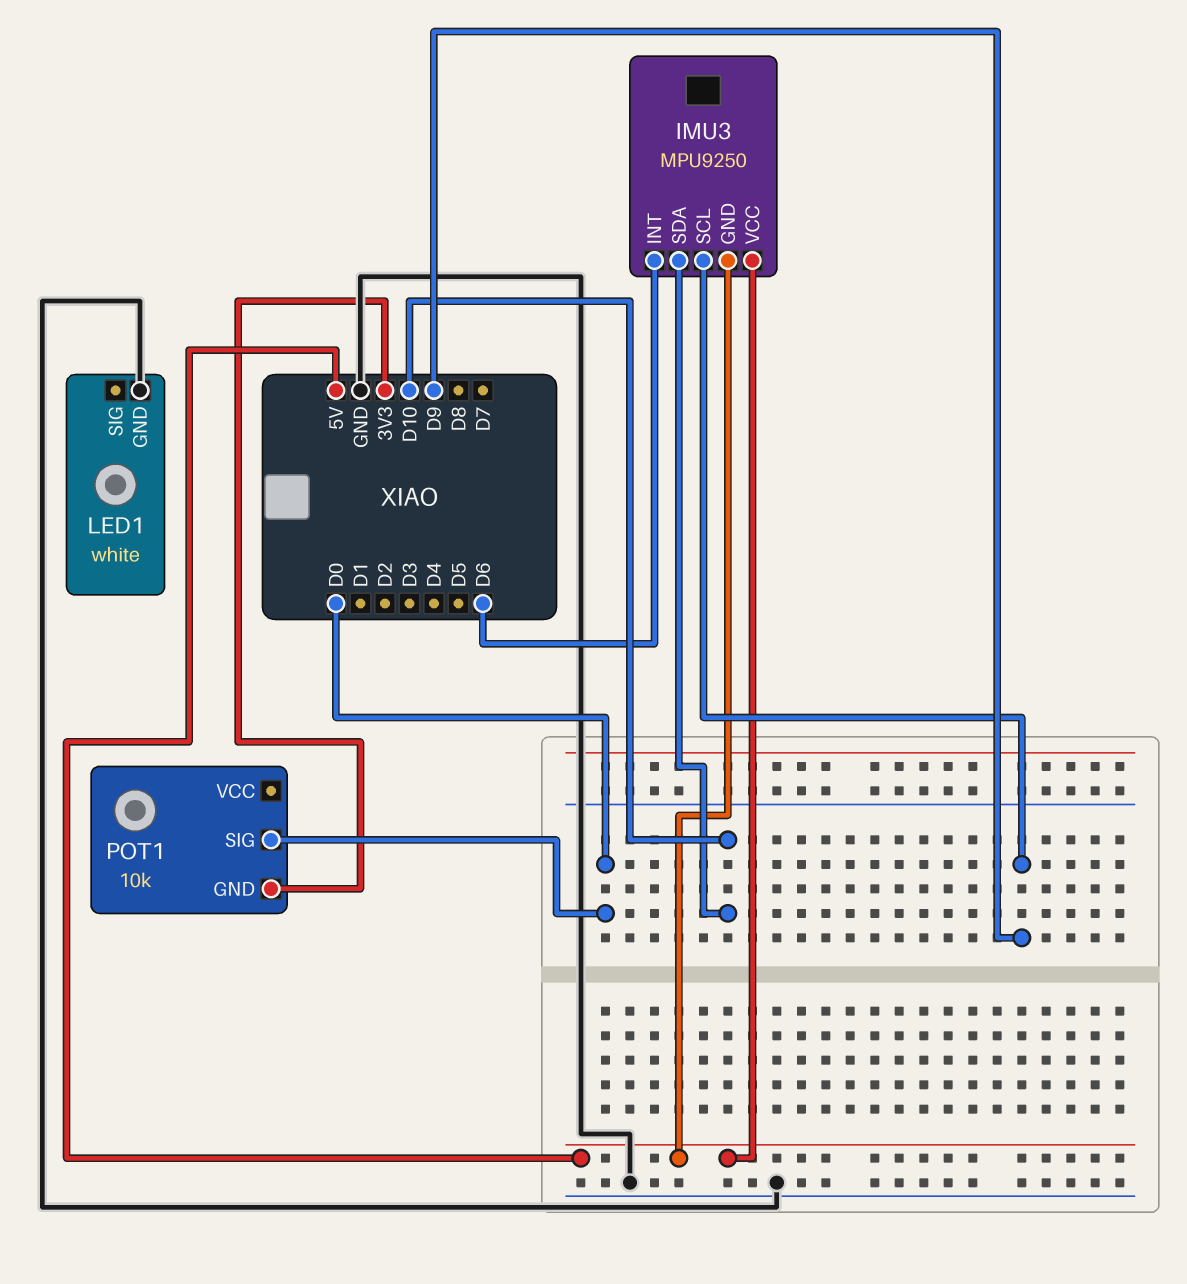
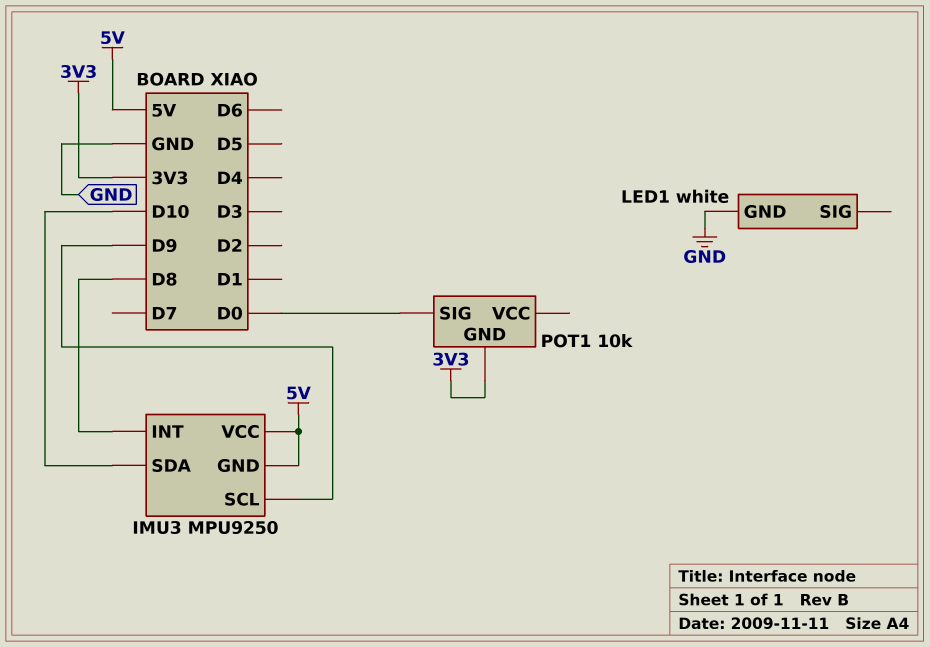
IMU3 pin INT: D6 -> D8

